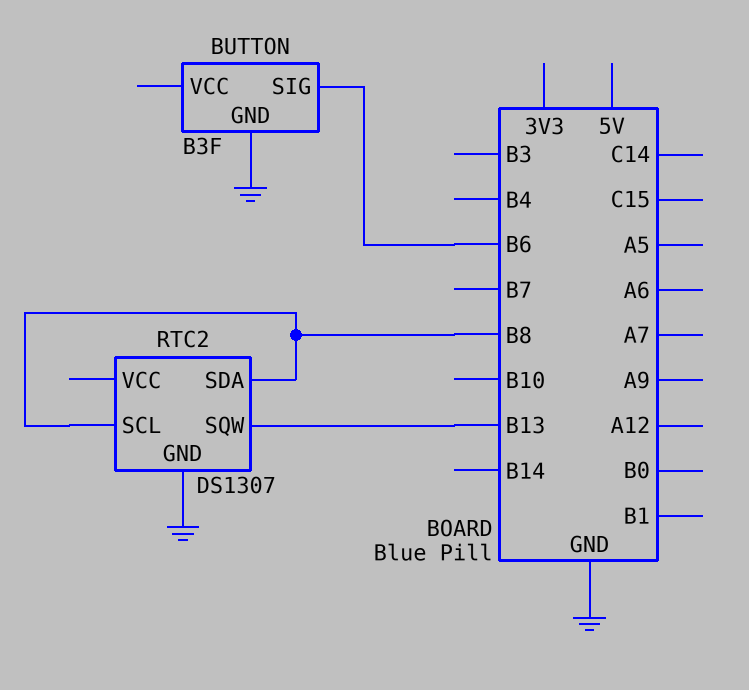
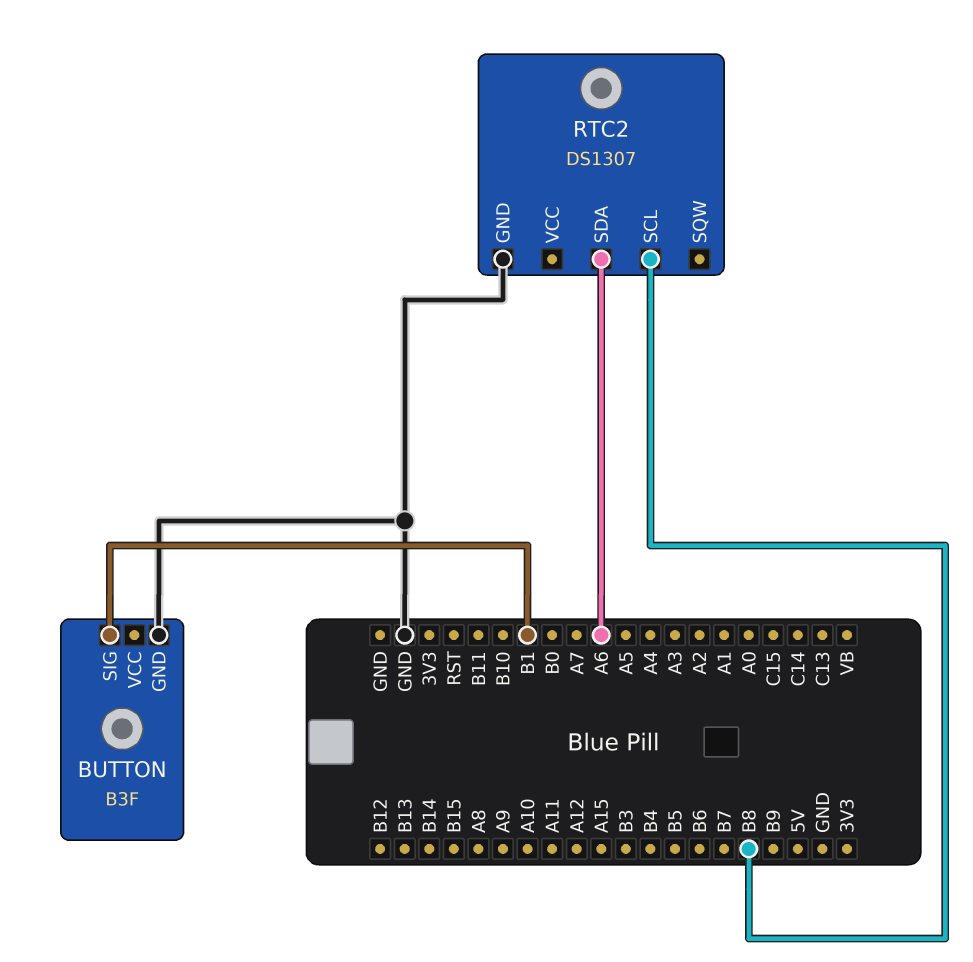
BUTTON pin SIG: B6 -> B1
RTC2 pin SDA: B8 -> A6
RTC2 pin SQW: B13 -> none

